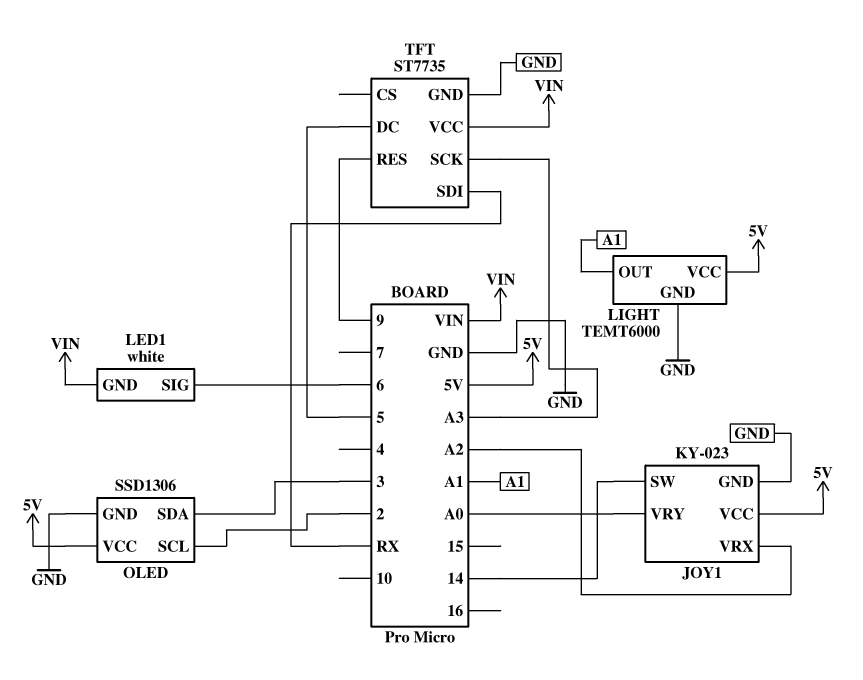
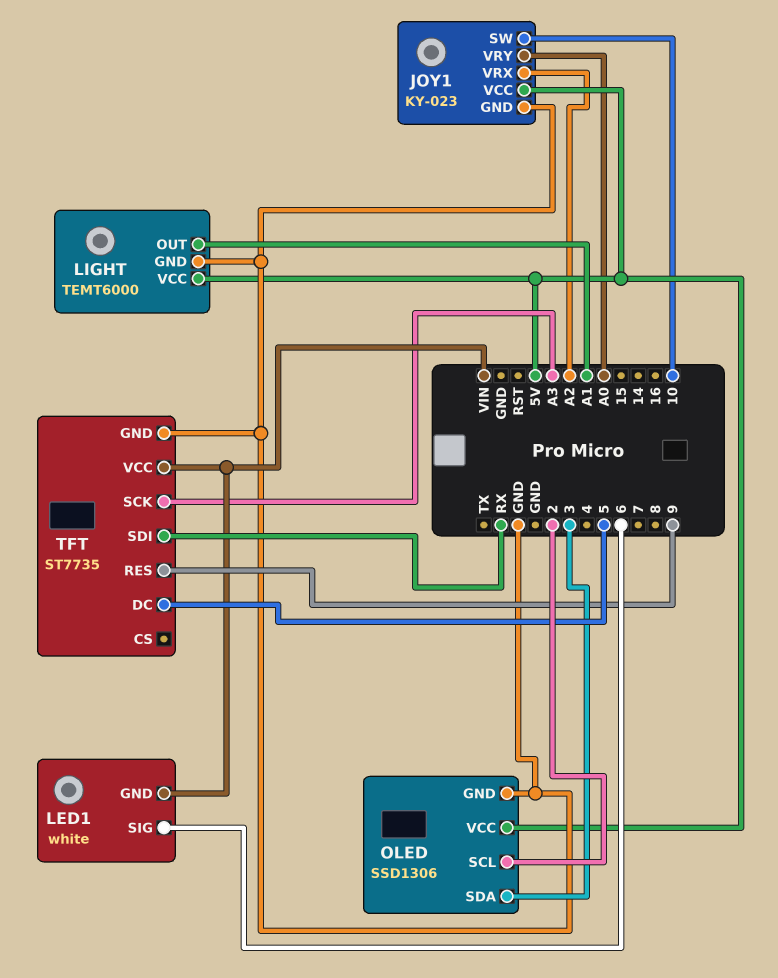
JOY1 pin SW: 14 -> 10

